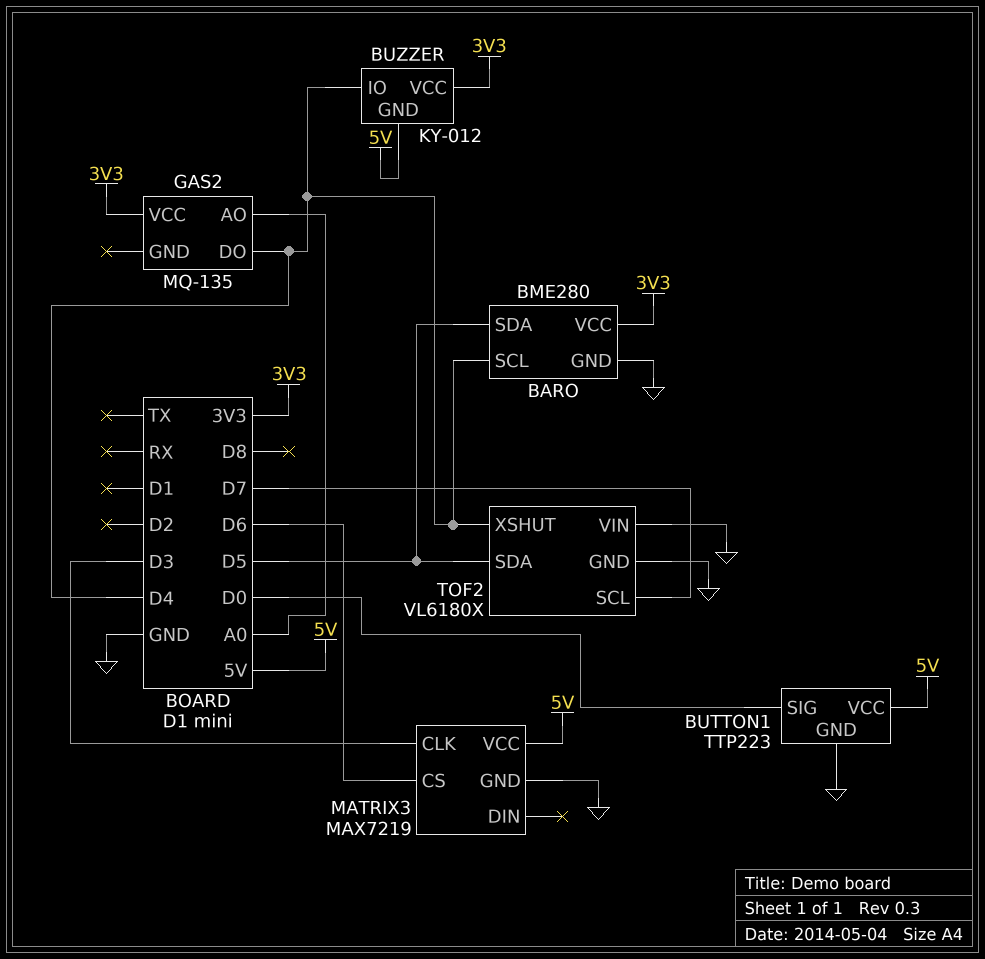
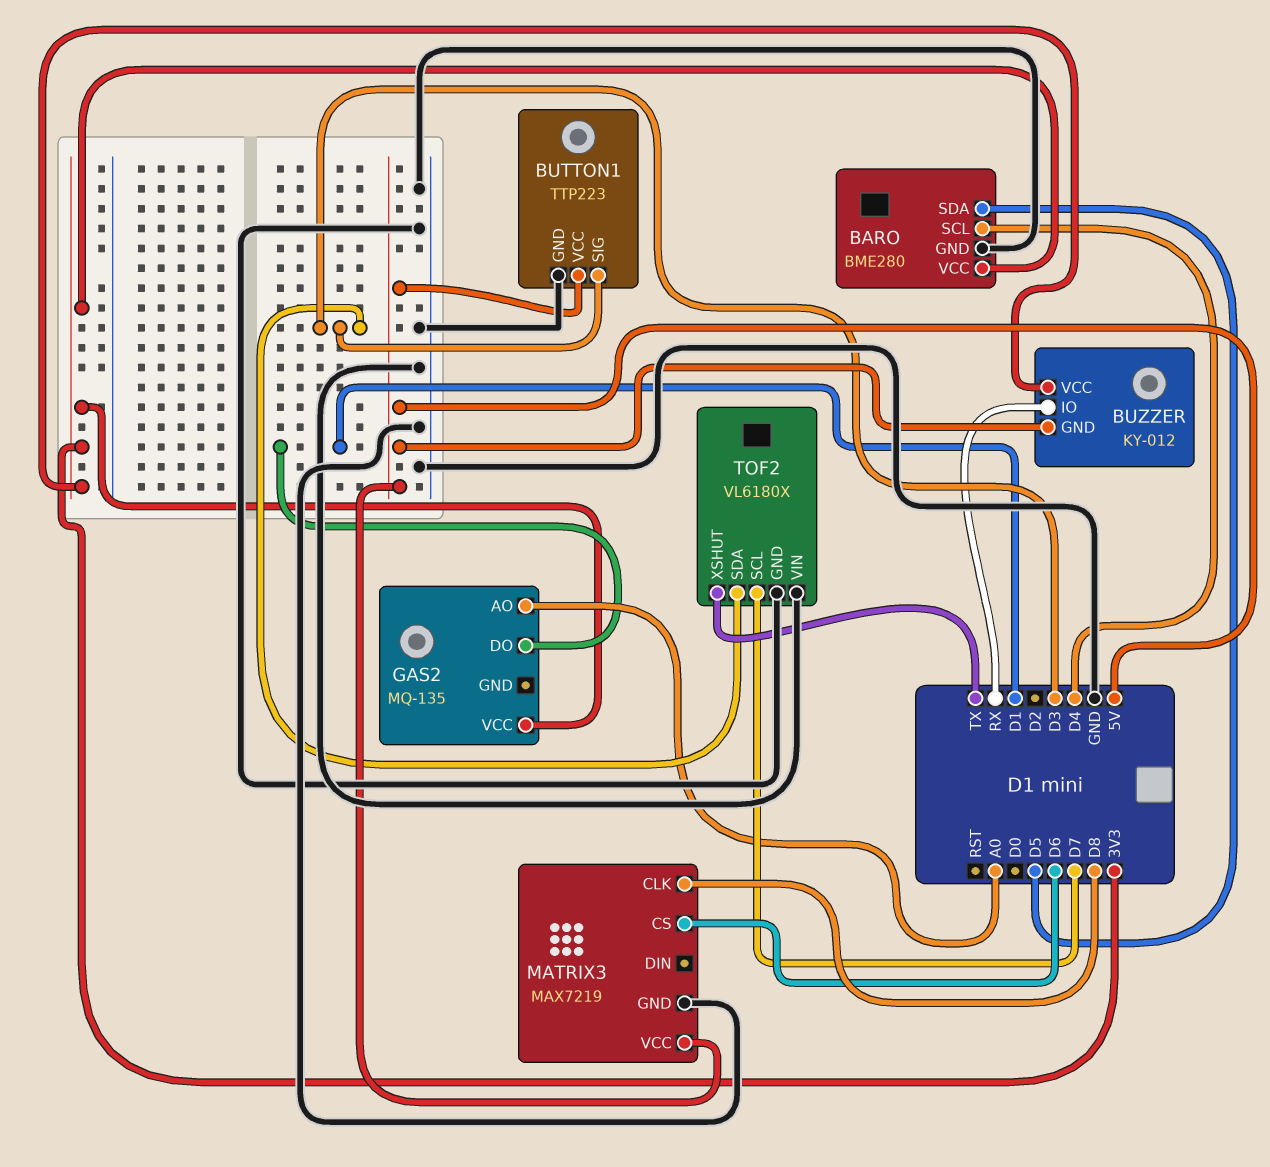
BUTTON1 pin SIG: D0 -> D3
BUZZER pin IO: D4 -> RX
GAS2 pin DO: D4 -> D1
MATRIX3 pin CLK: D3 -> D8
TOF2 pin SDA: D5 -> D3
TOF2 pin XSHUT: D4 -> TX

